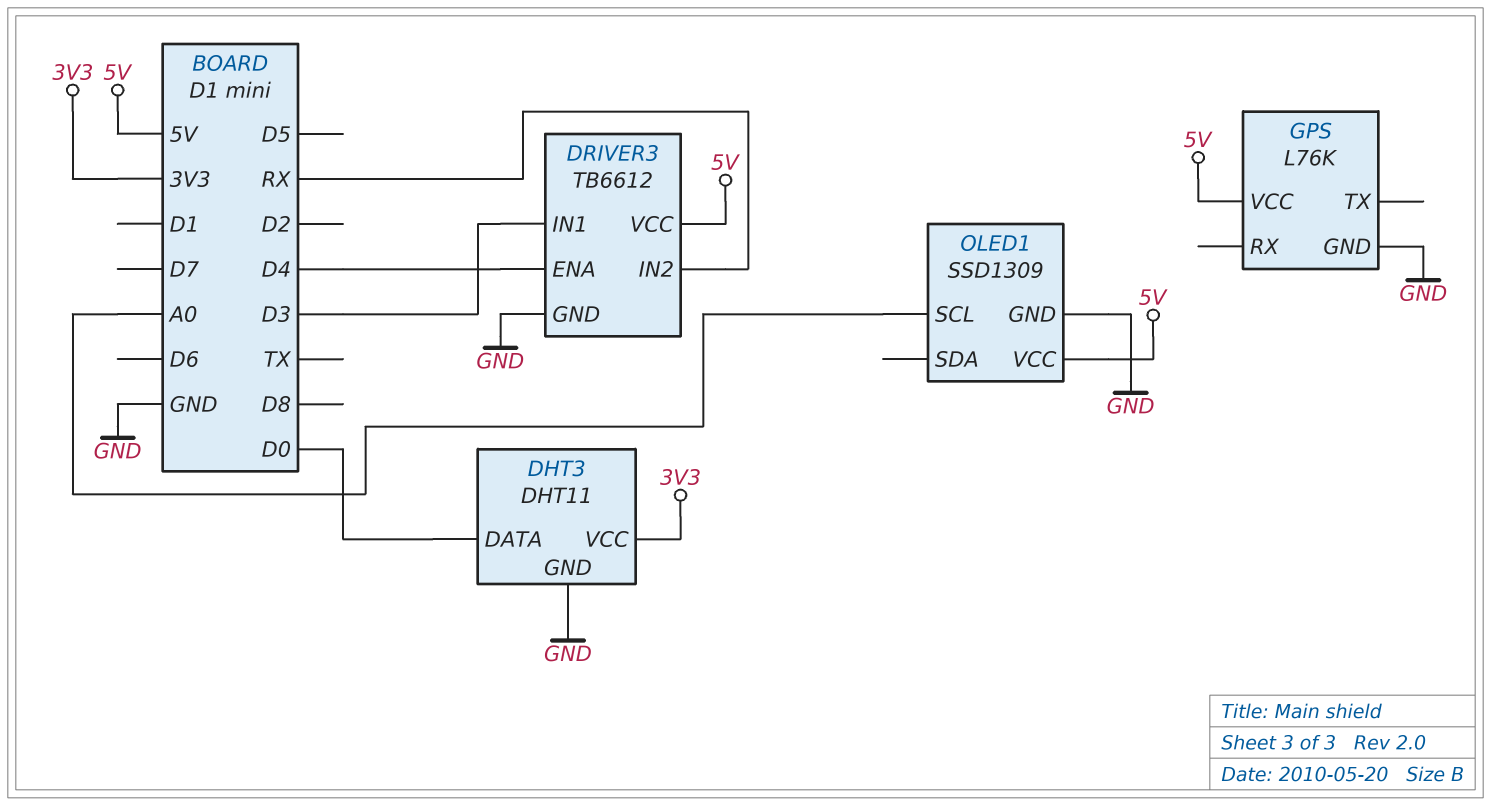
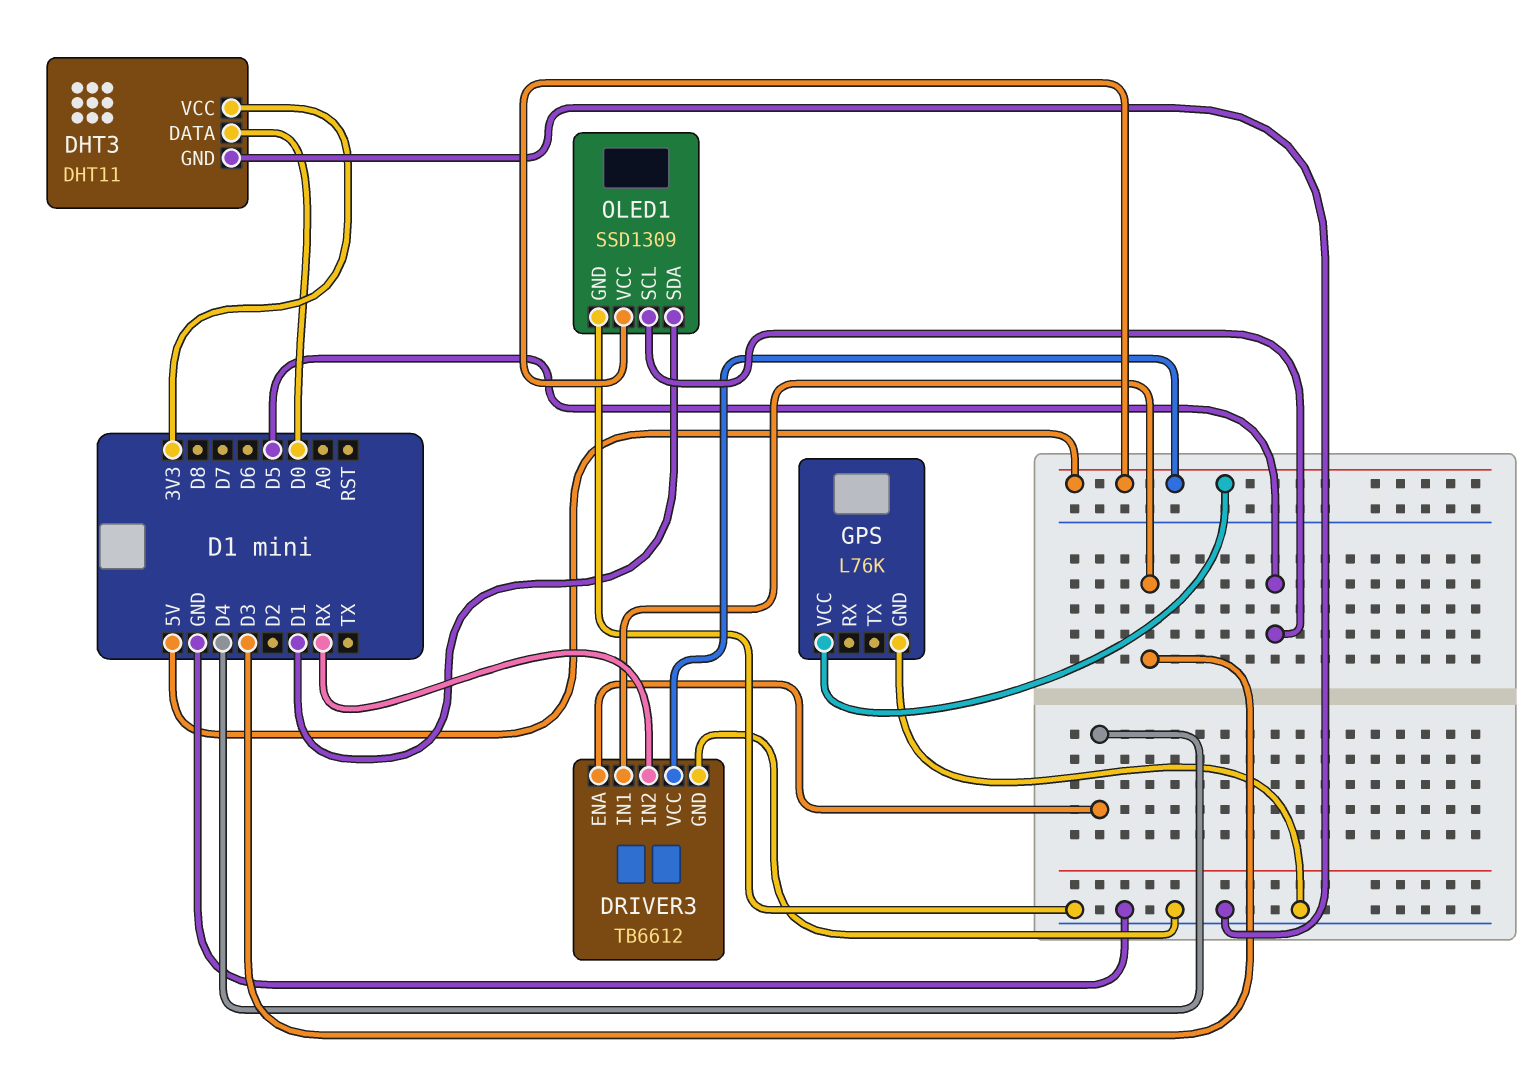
OLED1 pin SCL: A0 -> D5
OLED1 pin SDA: none -> D1

